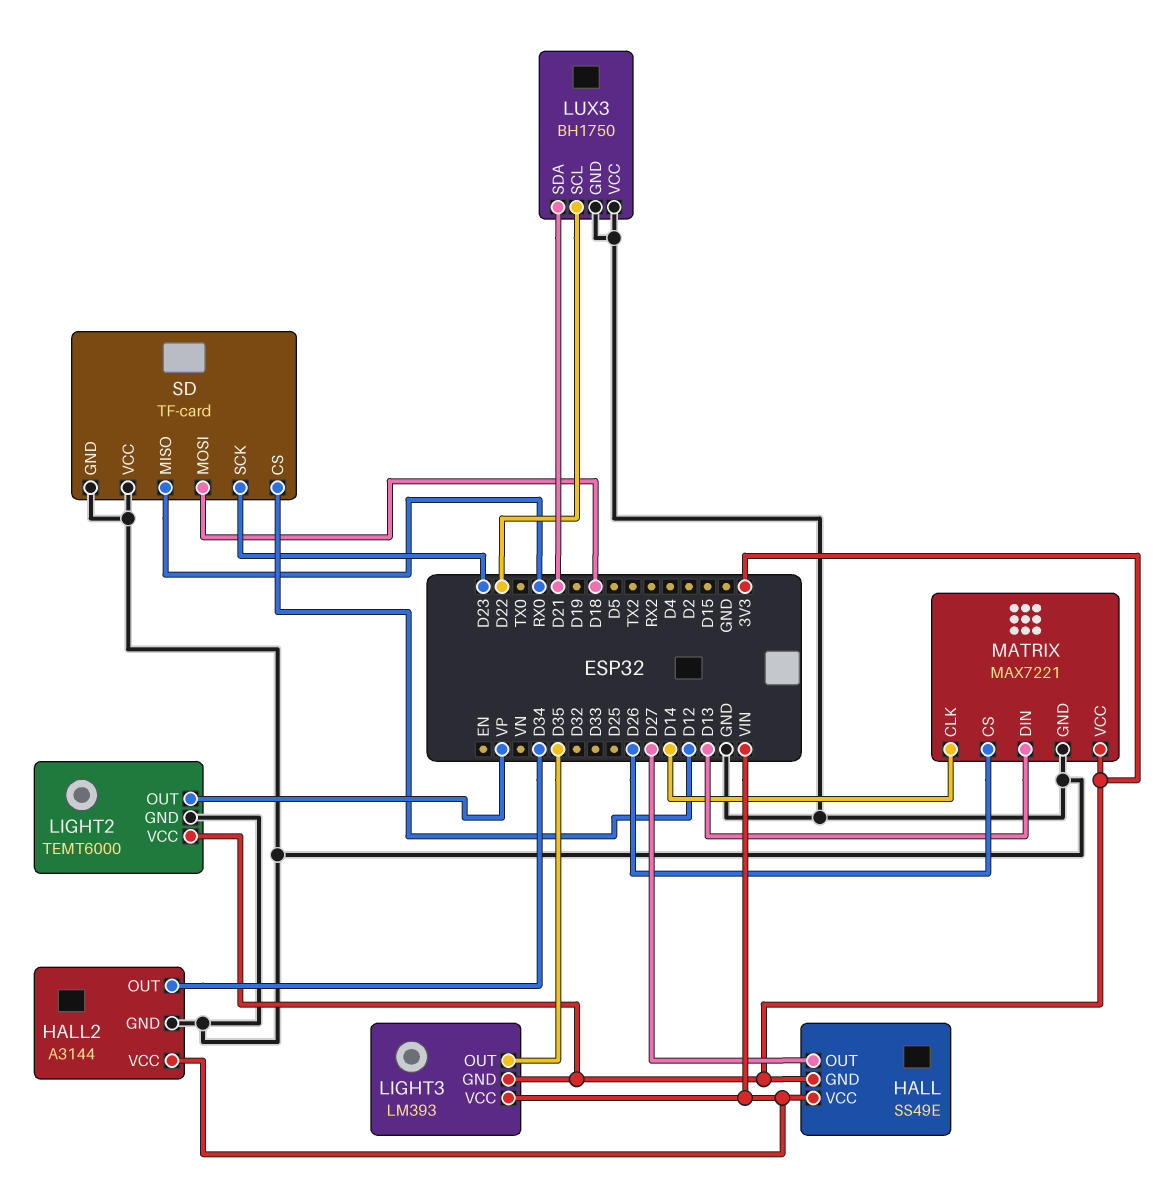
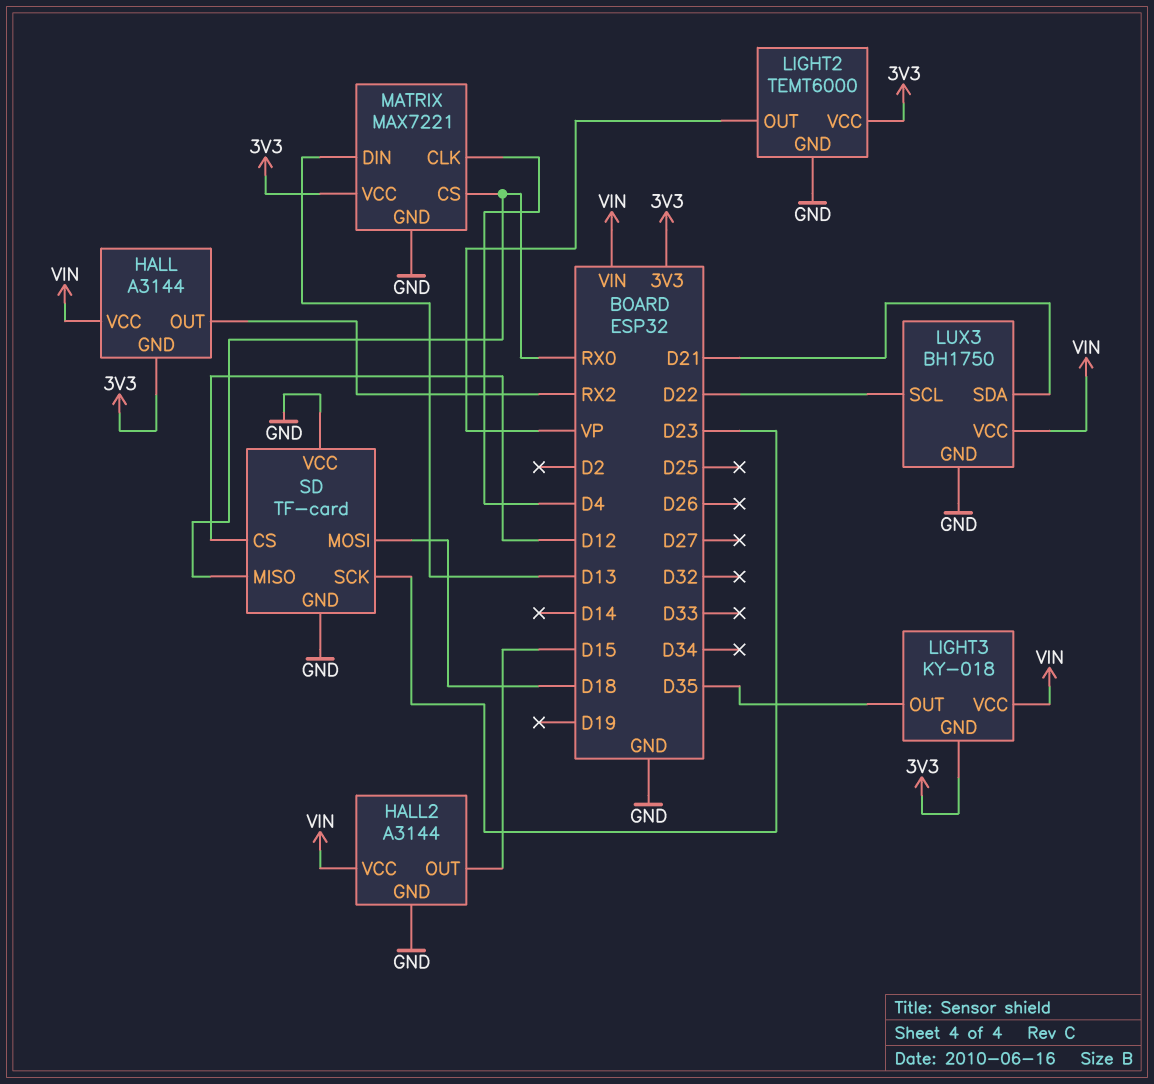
HALL: SS49E -> A3144
HALL pin OUT: D27 -> RX2
HALL2 pin OUT: D34 -> D15
LIGHT3: LM393 -> KY-018
LUX3 pin VCC: GND -> VIN
MATRIX pin CLK: D14 -> D4
MATRIX pin CS: D26 -> RX0

